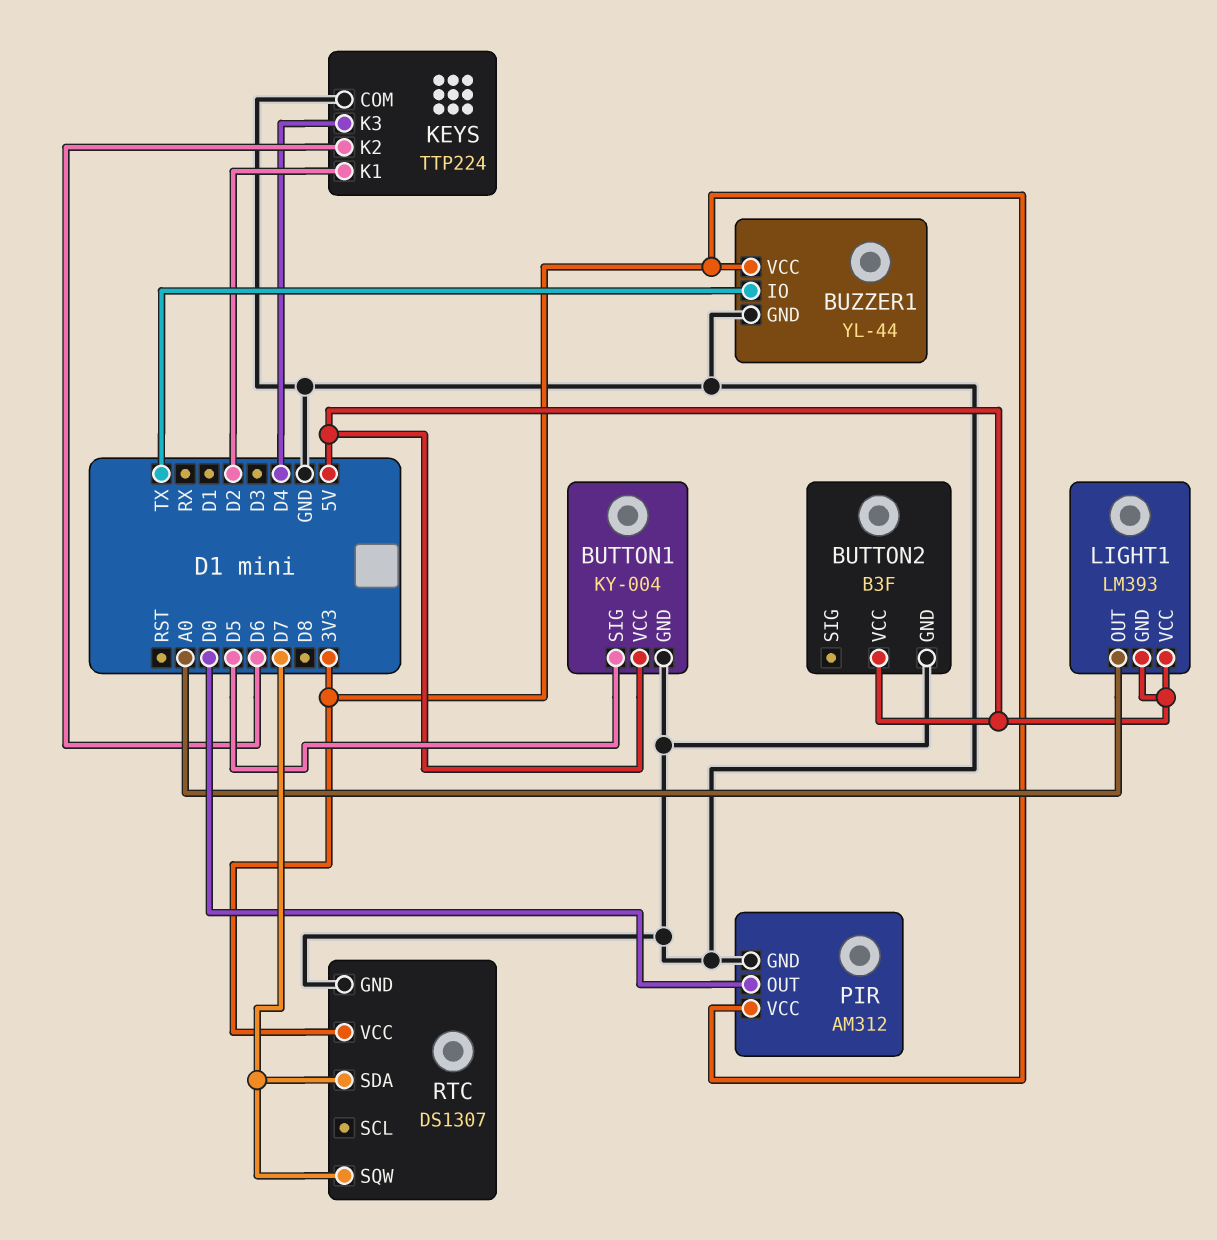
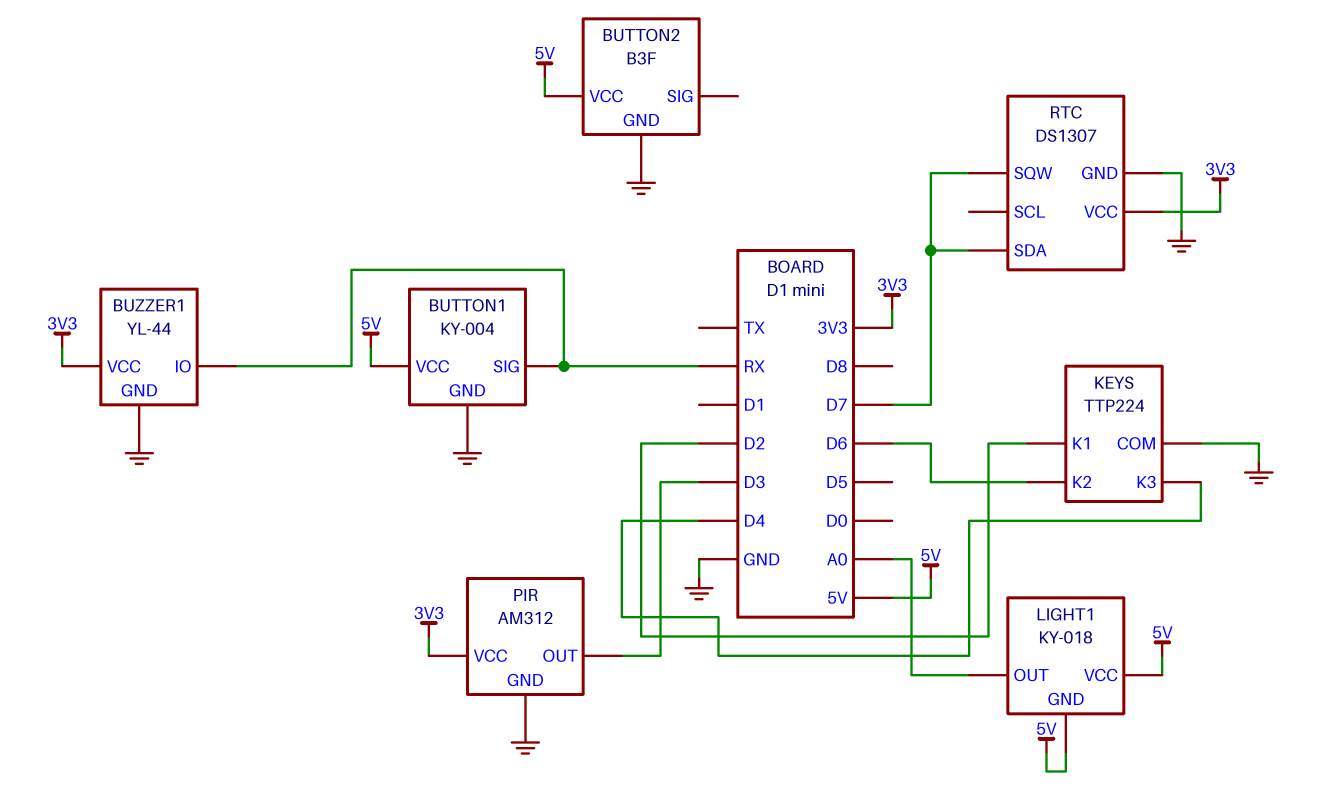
BUTTON1 pin SIG: D5 -> RX
BUZZER1 pin IO: TX -> RX
LIGHT1: LM393 -> KY-018
PIR pin OUT: D0 -> D3

